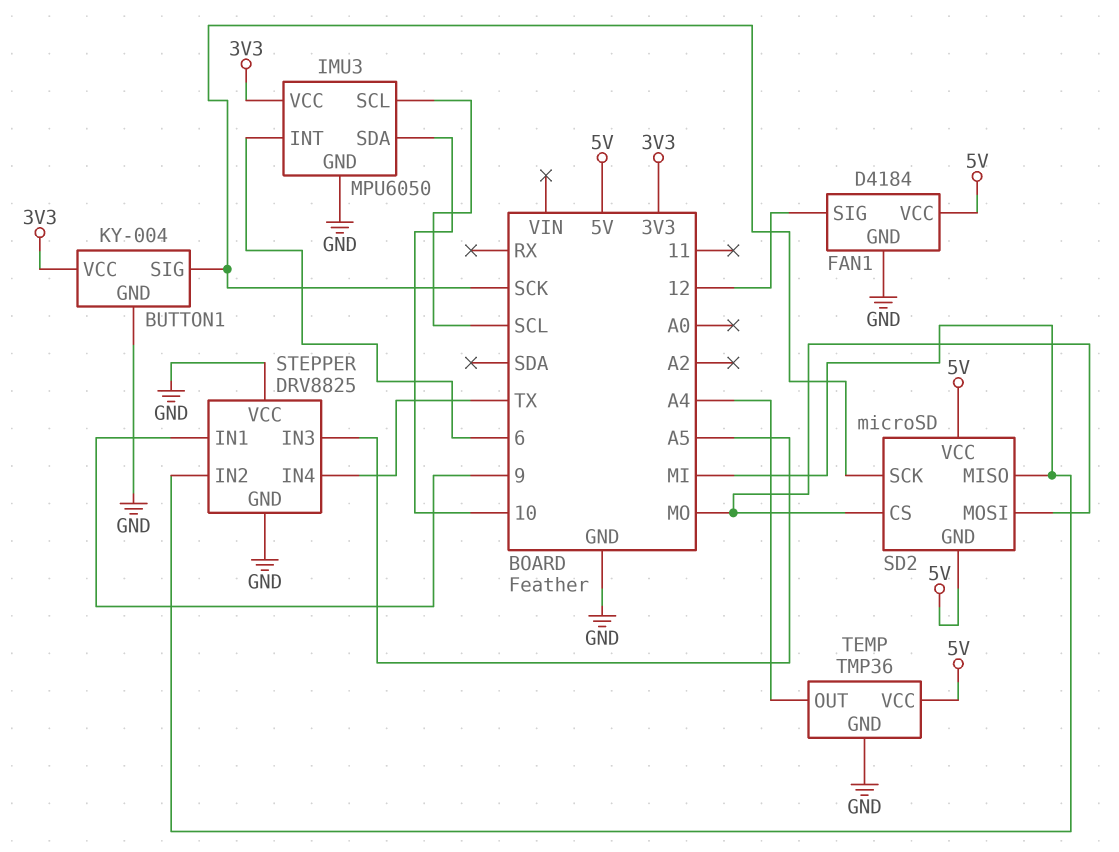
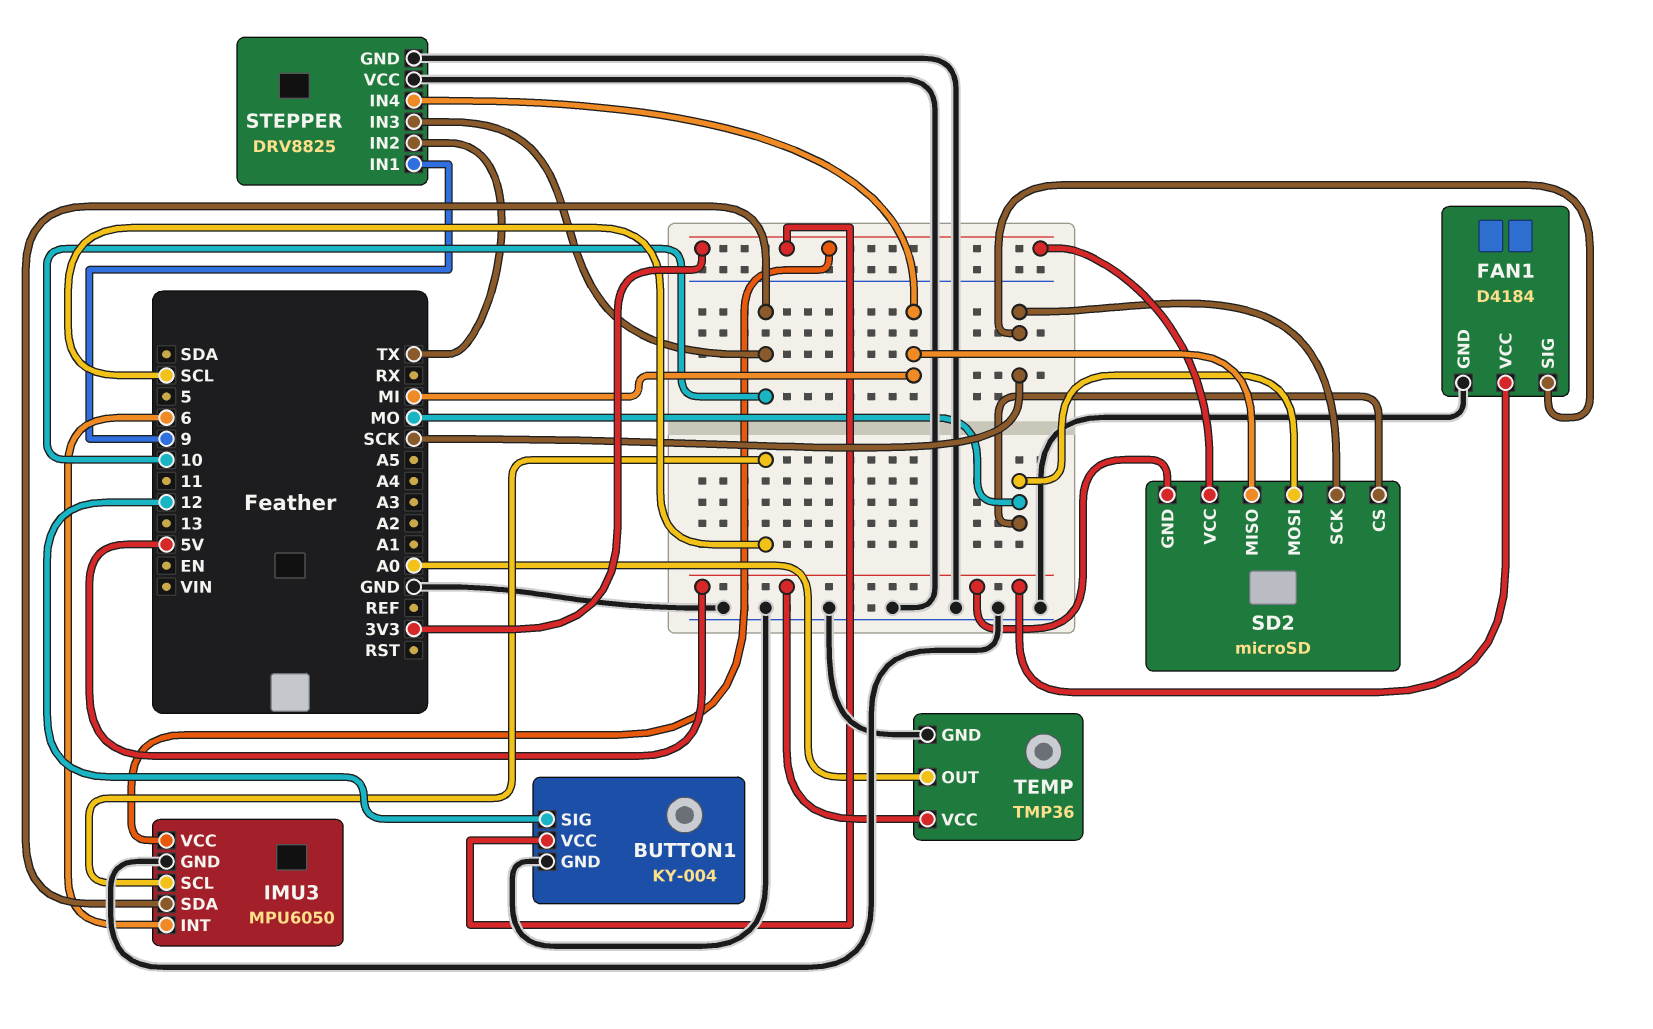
BUTTON1 pin SIG: SCK -> 12
FAN1 pin SIG: 12 -> SCK
SD2 pin VCC: 5V -> 3V3
STEPPER pin IN2: MI -> TX
STEPPER pin IN3: A5 -> 10
STEPPER pin IN4: TX -> MI
TEMP pin OUT: A4 -> A0

